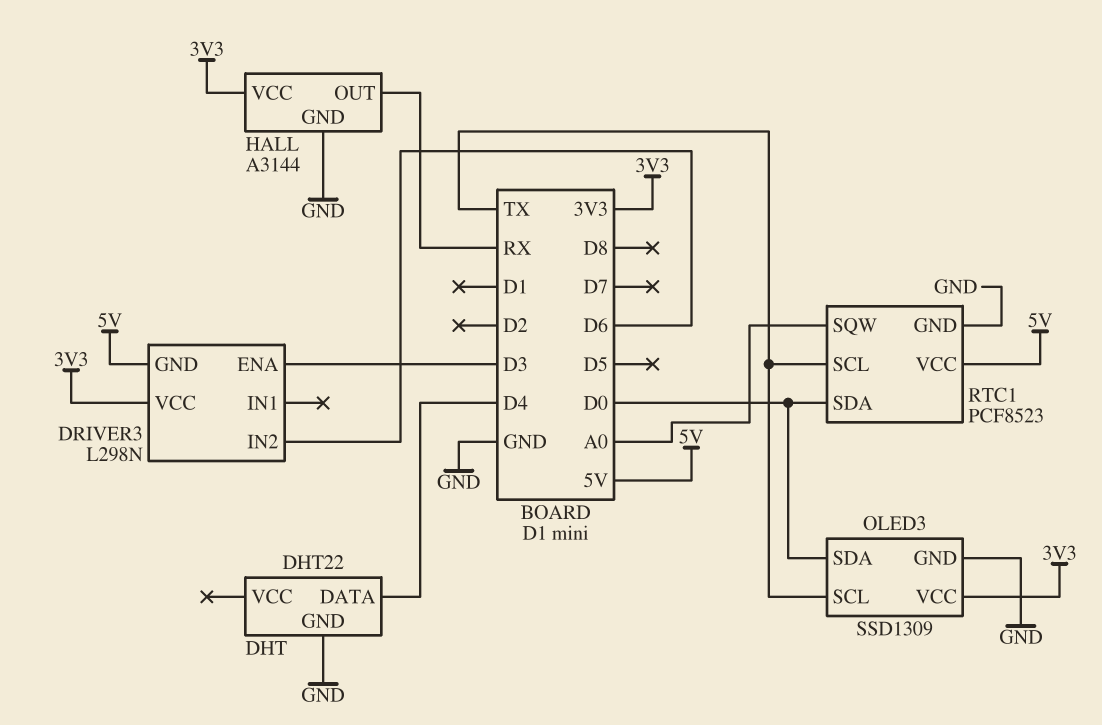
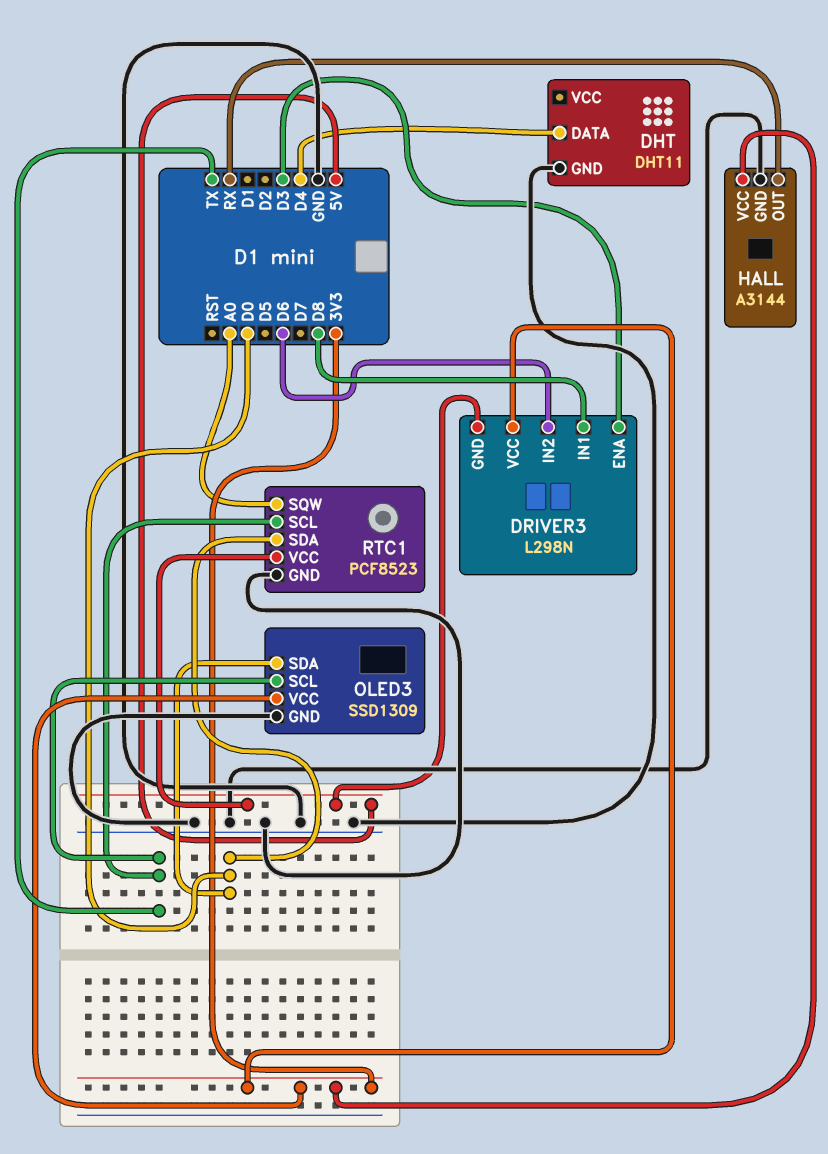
DHT: DHT22 -> DHT11
DRIVER3 pin IN1: none -> D8

